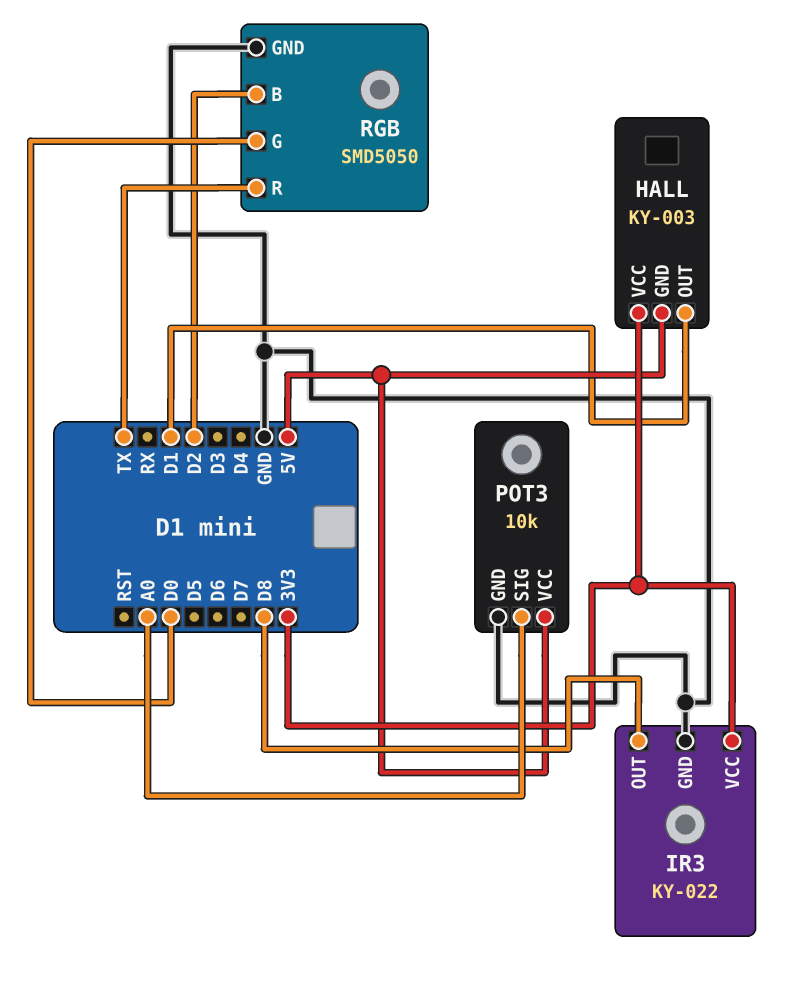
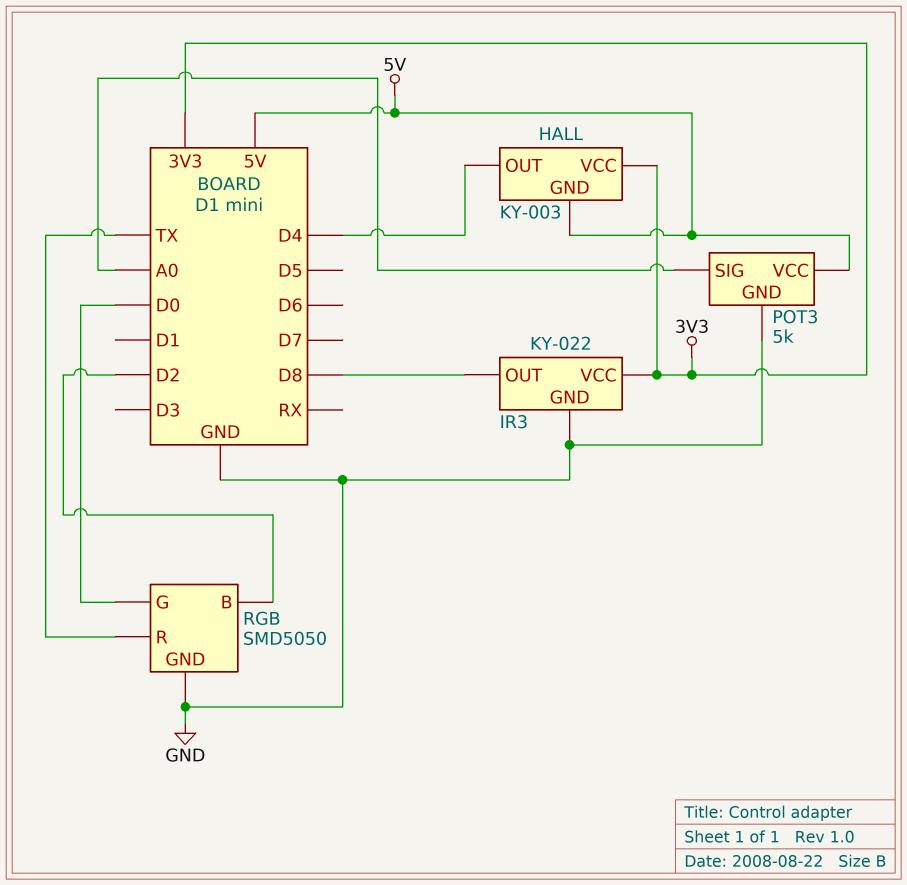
HALL pin OUT: D1 -> D4
POT3: 10k -> 5k

